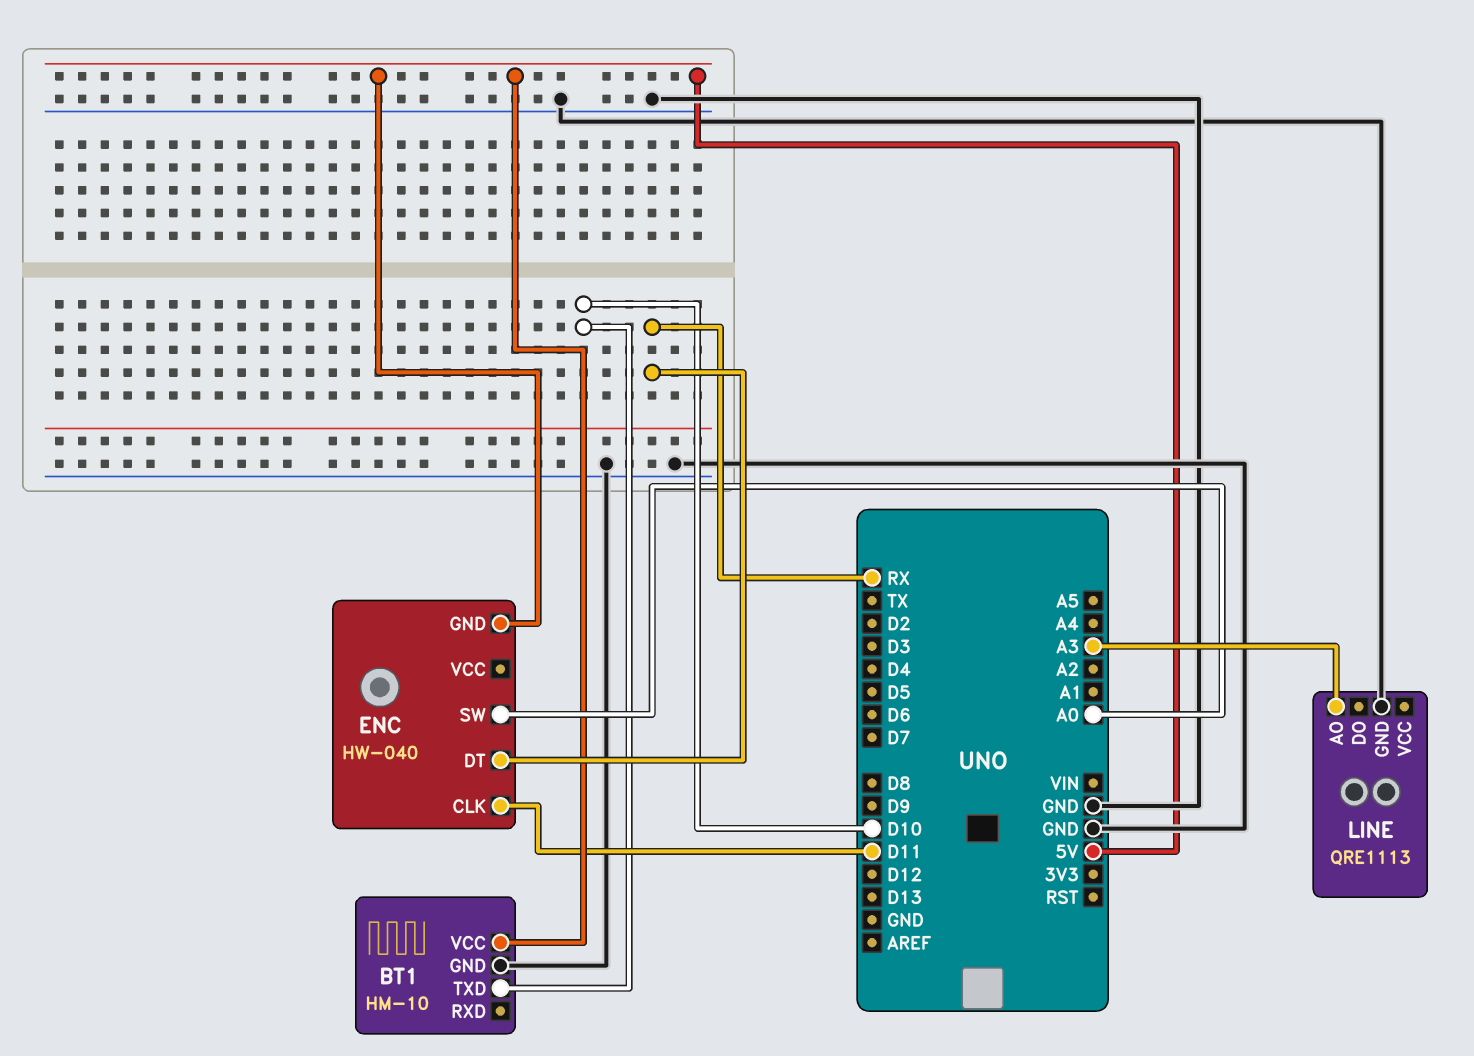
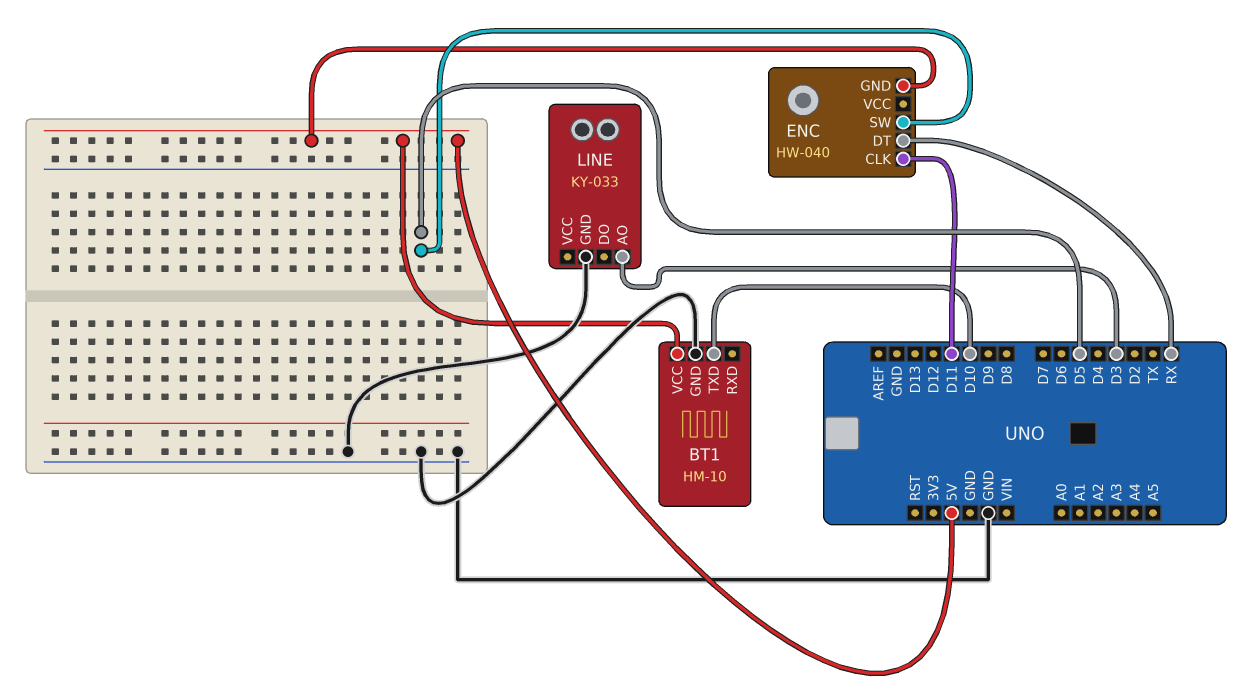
ENC pin SW: A0 -> D5
LINE: QRE1113 -> KY-033
LINE pin AO: A3 -> D3

